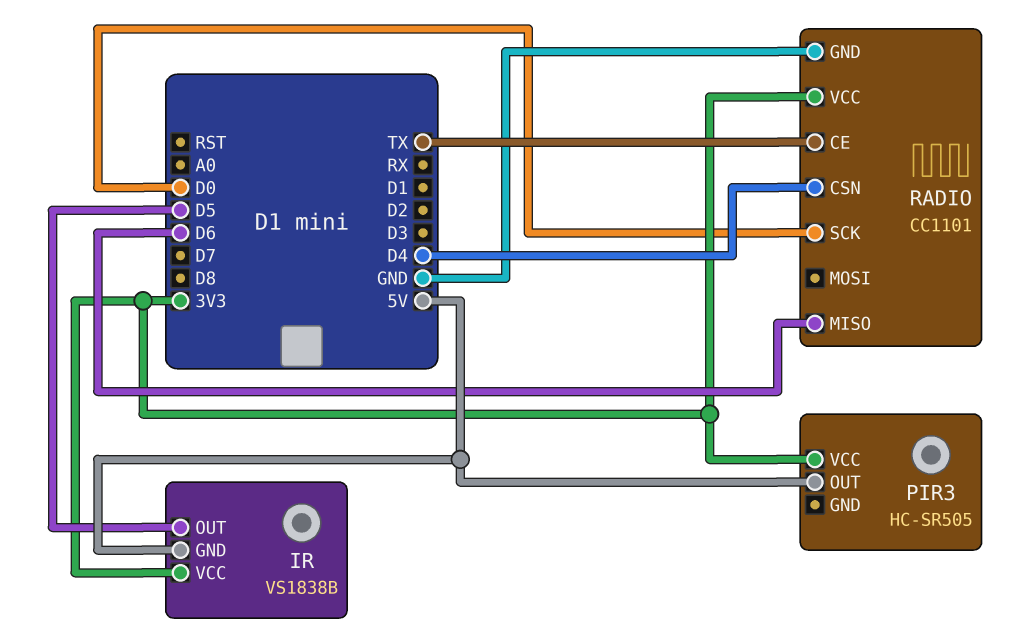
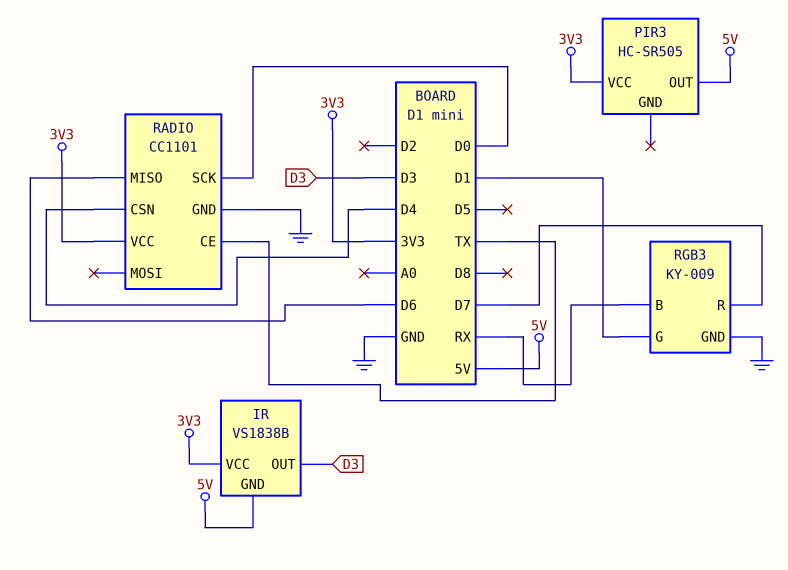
IR pin OUT: D5 -> D3
RGB3: none -> KY-009
RGB3 pin B: none -> RX
RGB3 pin G: none -> D1
RGB3 pin GND: none -> GND
RGB3 pin R: none -> D7

